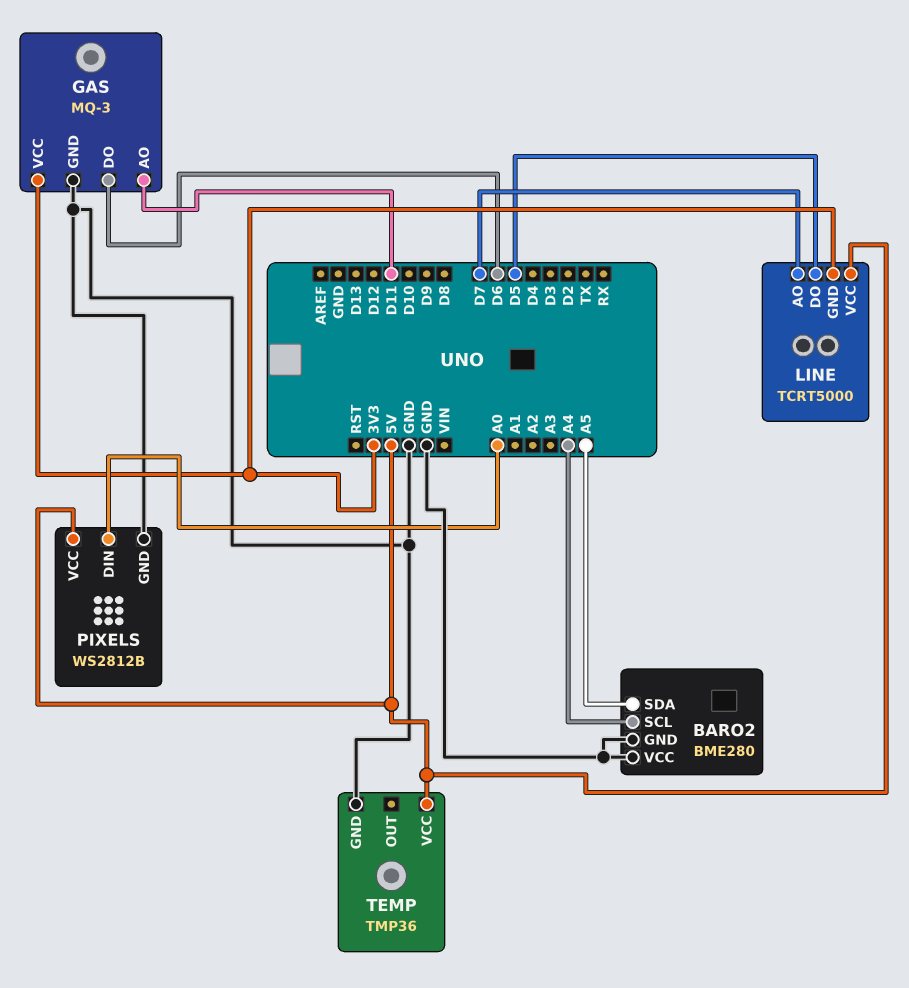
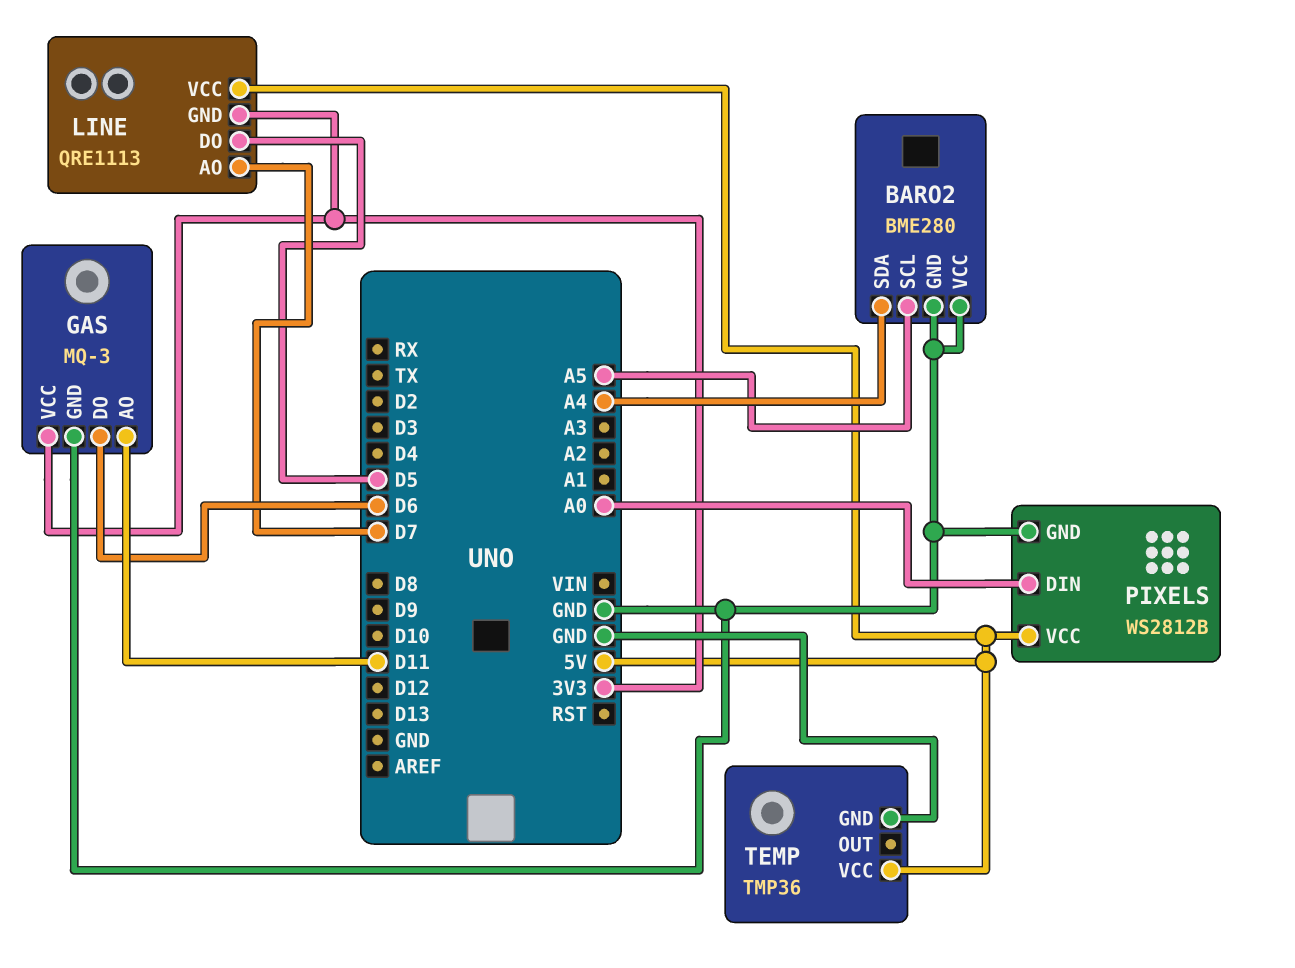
BARO2 pin SCL: A4 -> A5
BARO2 pin SDA: A5 -> A4
LINE: TCRT5000 -> QRE1113

